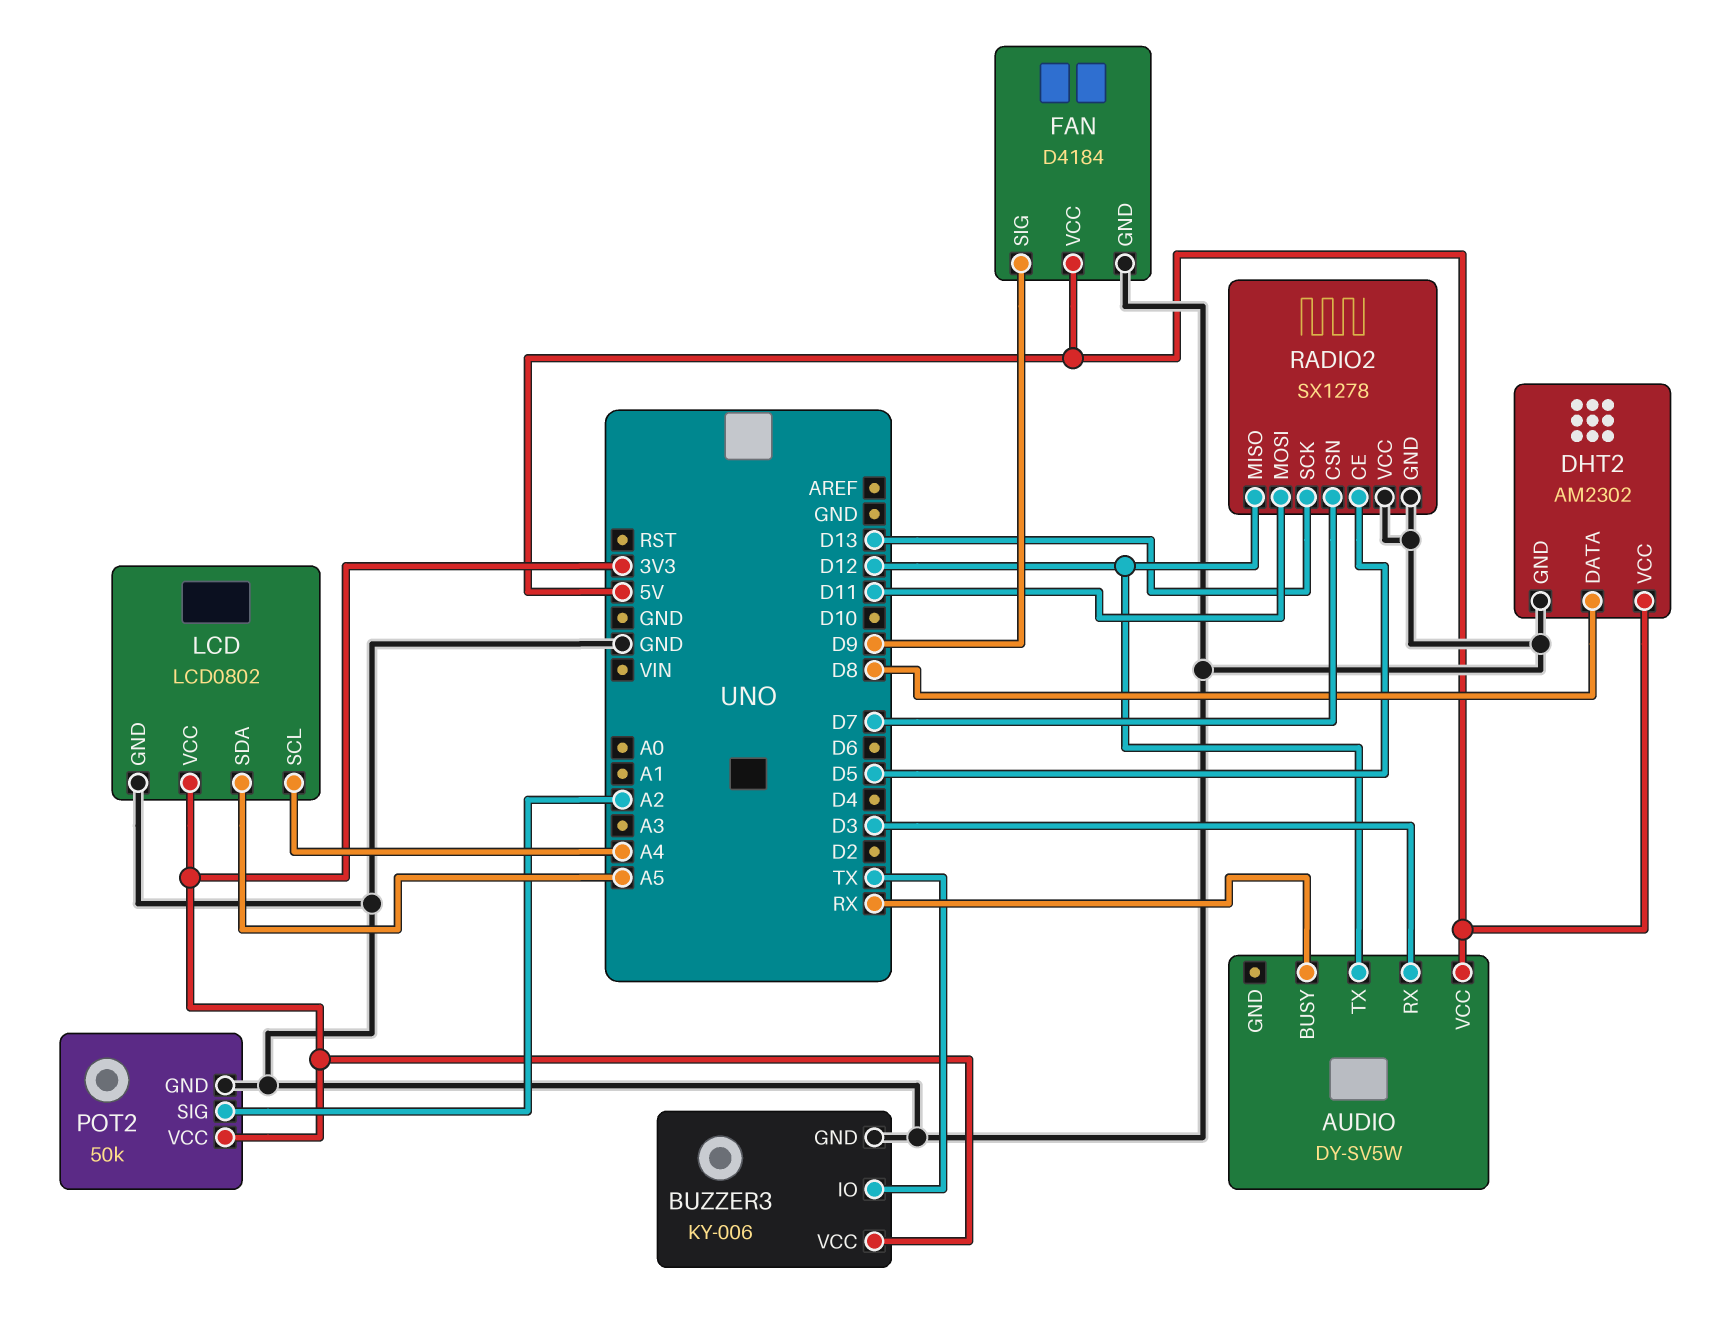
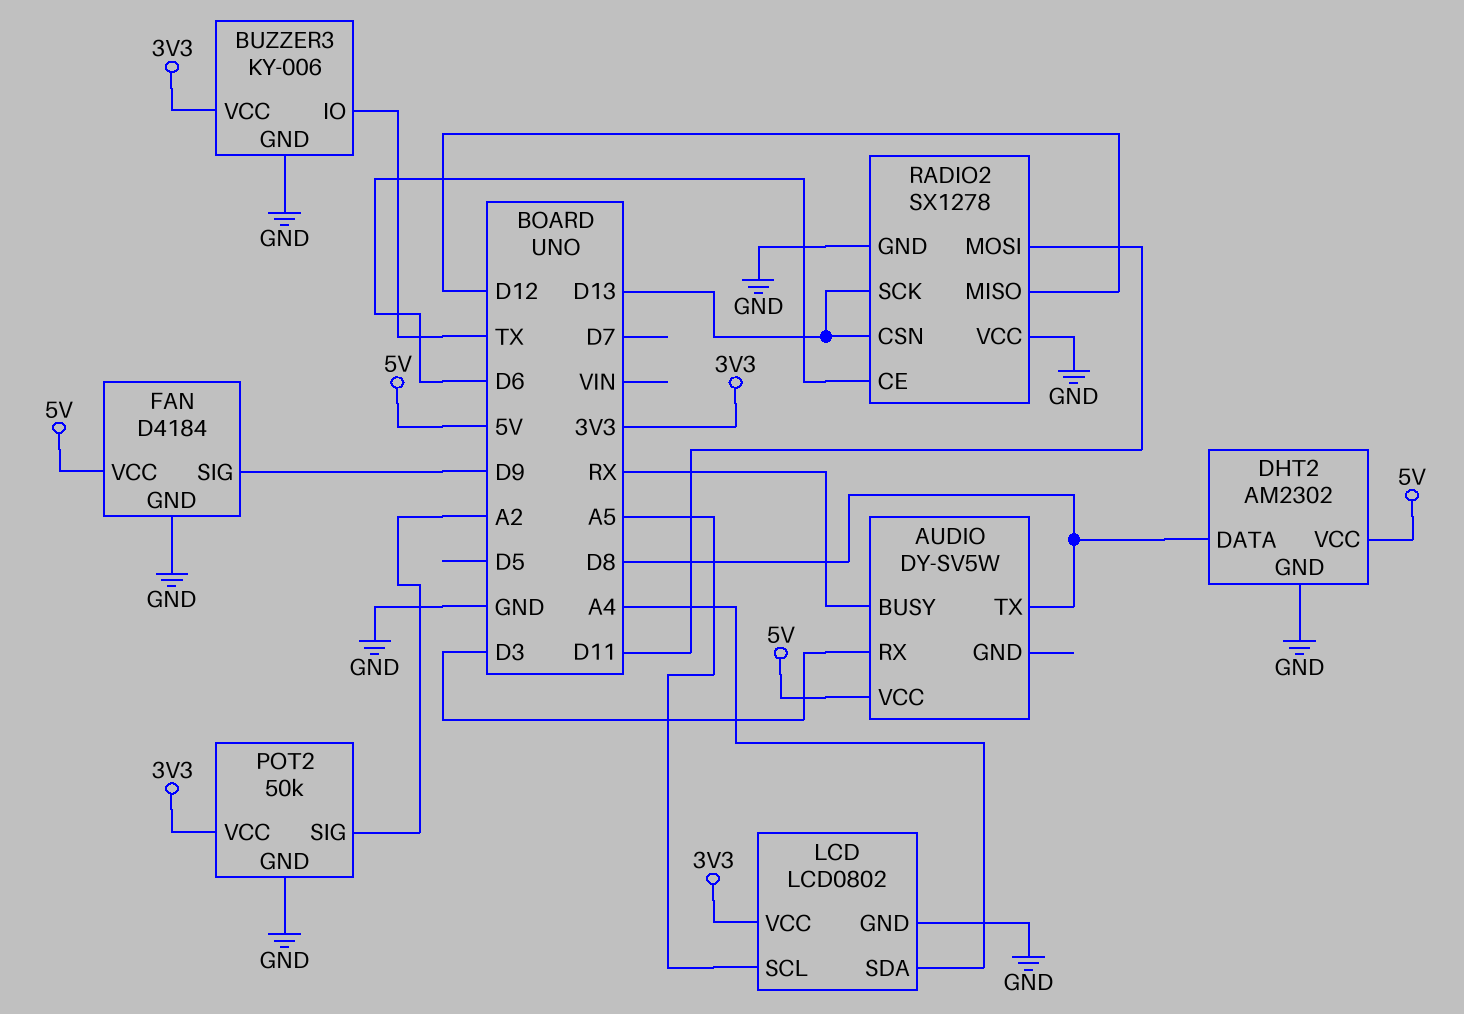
AUDIO pin TX: D12 -> D8
LCD pin SCL: A4 -> A5
LCD pin SDA: A5 -> A4
RADIO2 pin CE: D5 -> D6
RADIO2 pin CSN: D7 -> D13

